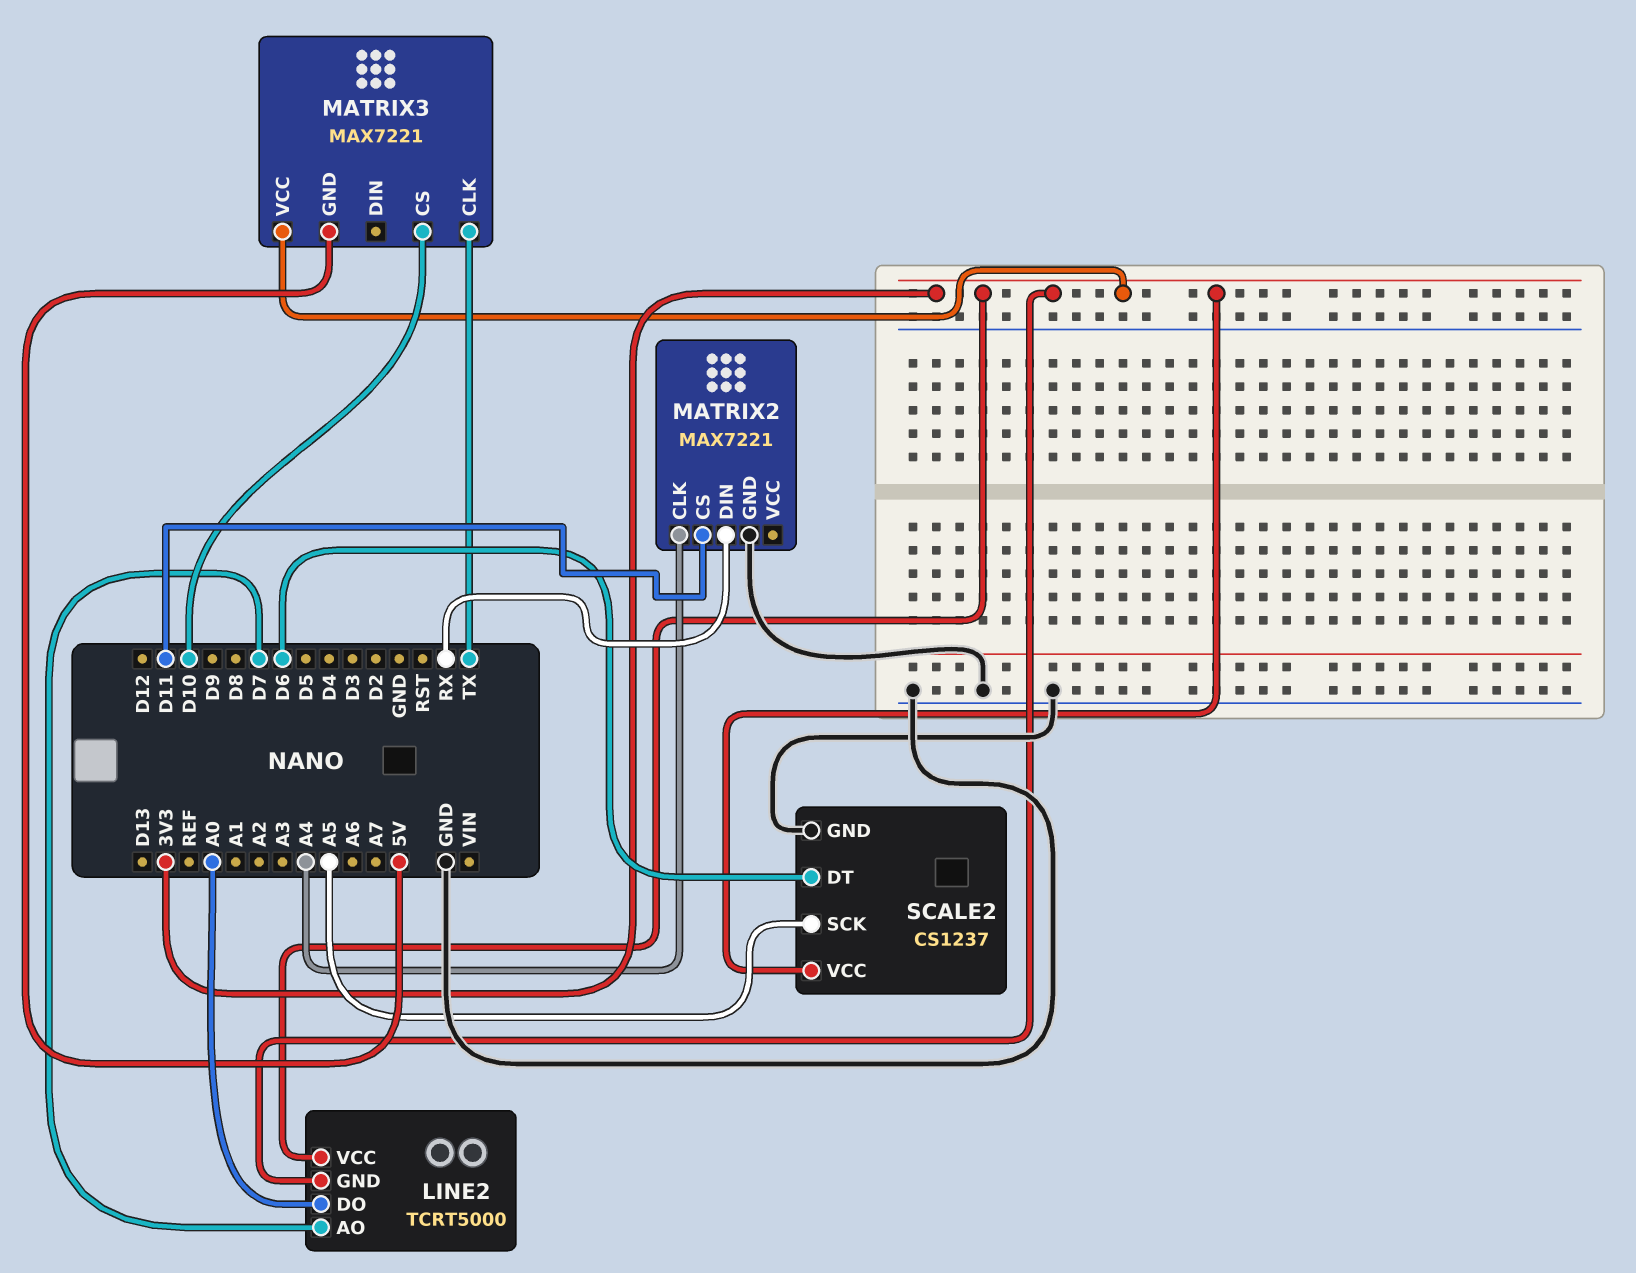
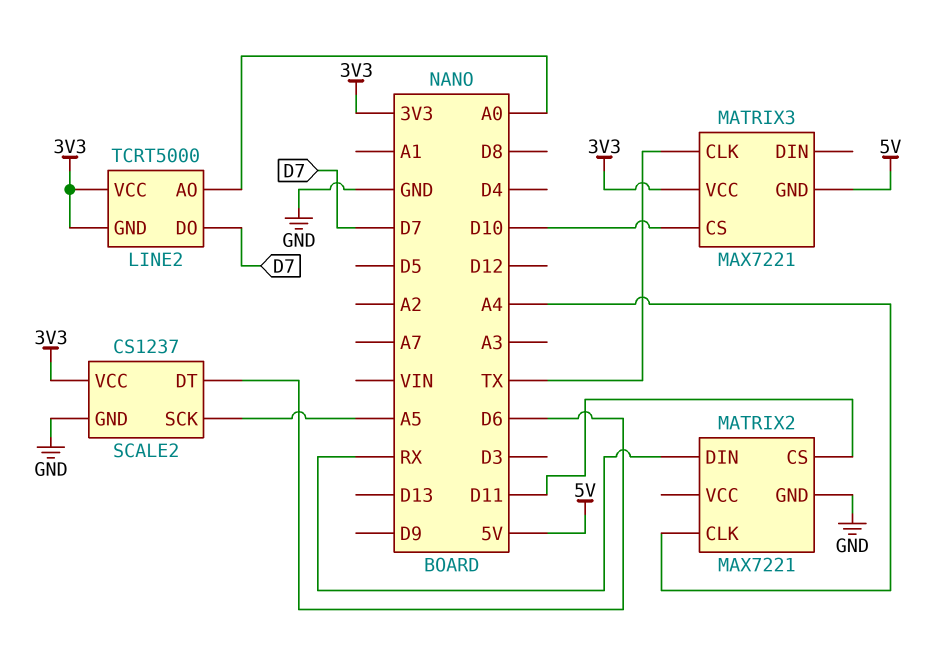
LINE2 pin AO: D7 -> A0
LINE2 pin DO: A0 -> D7

